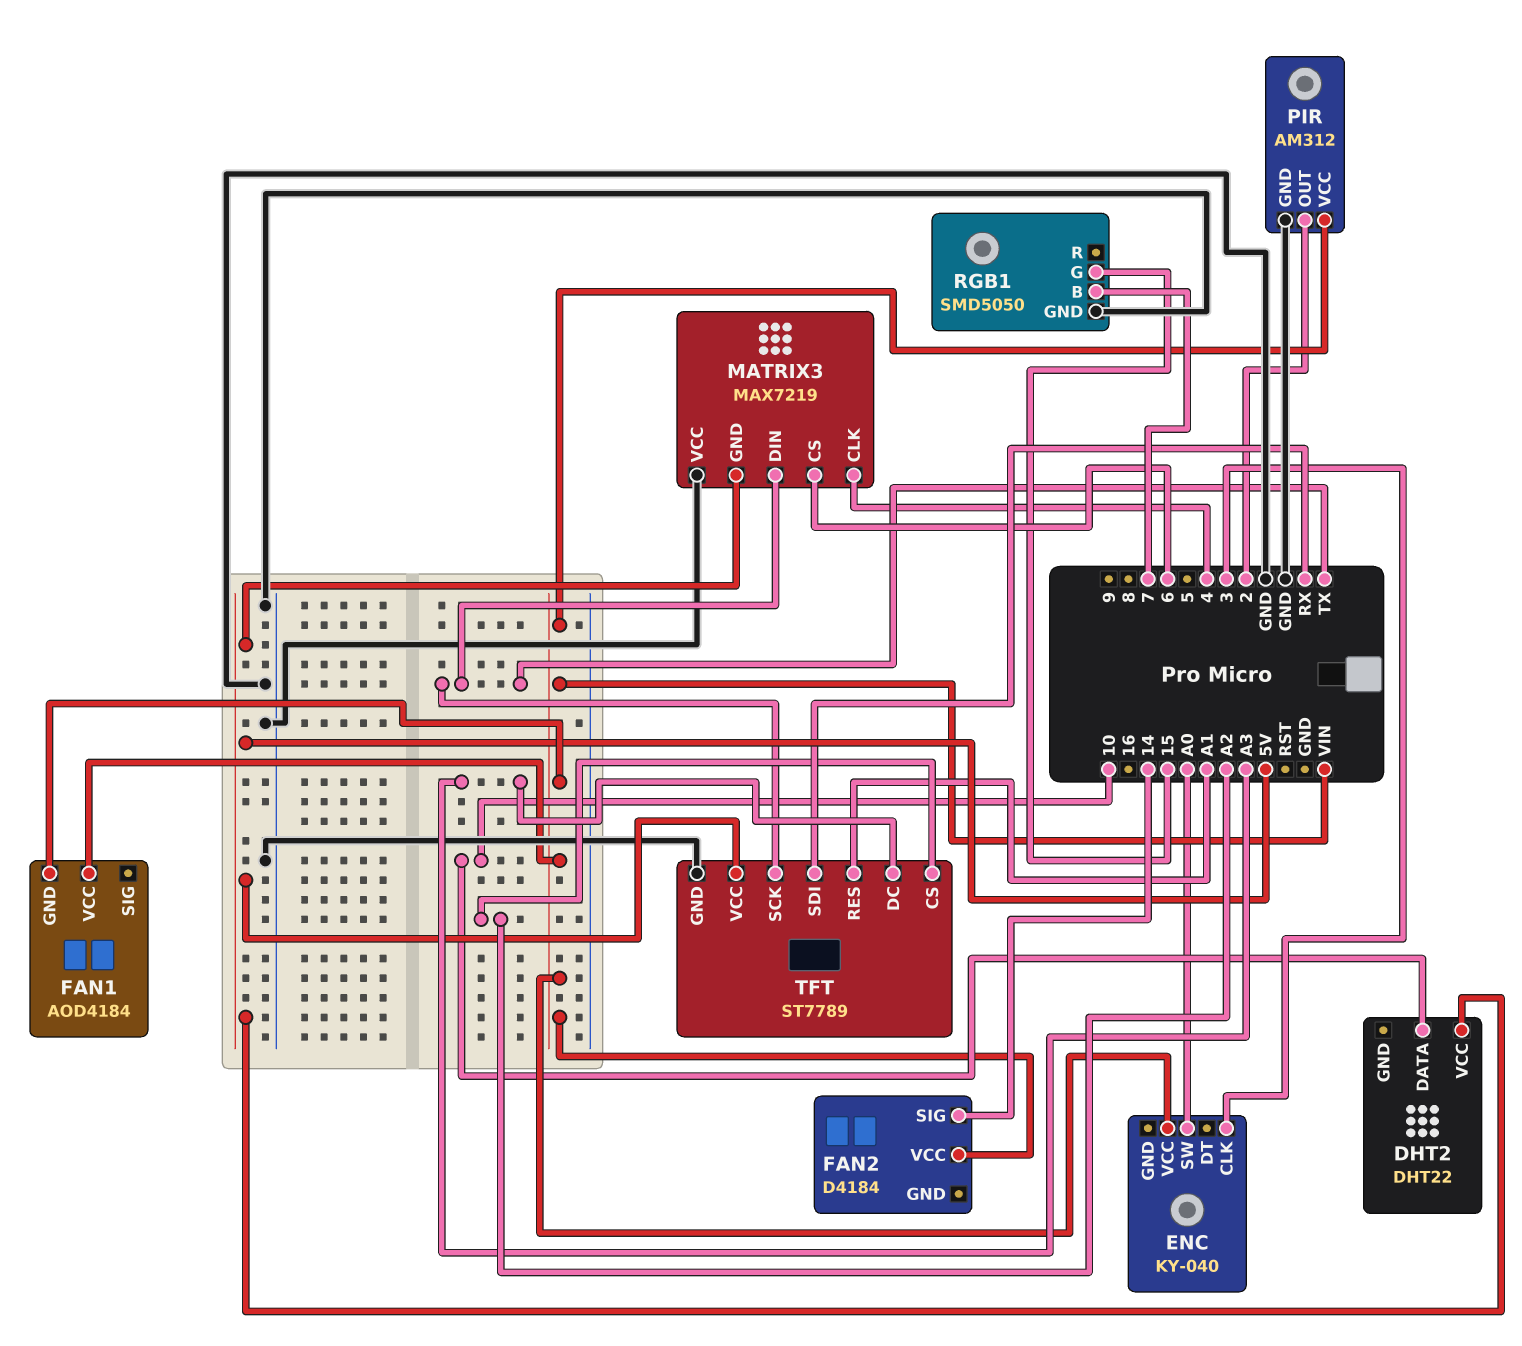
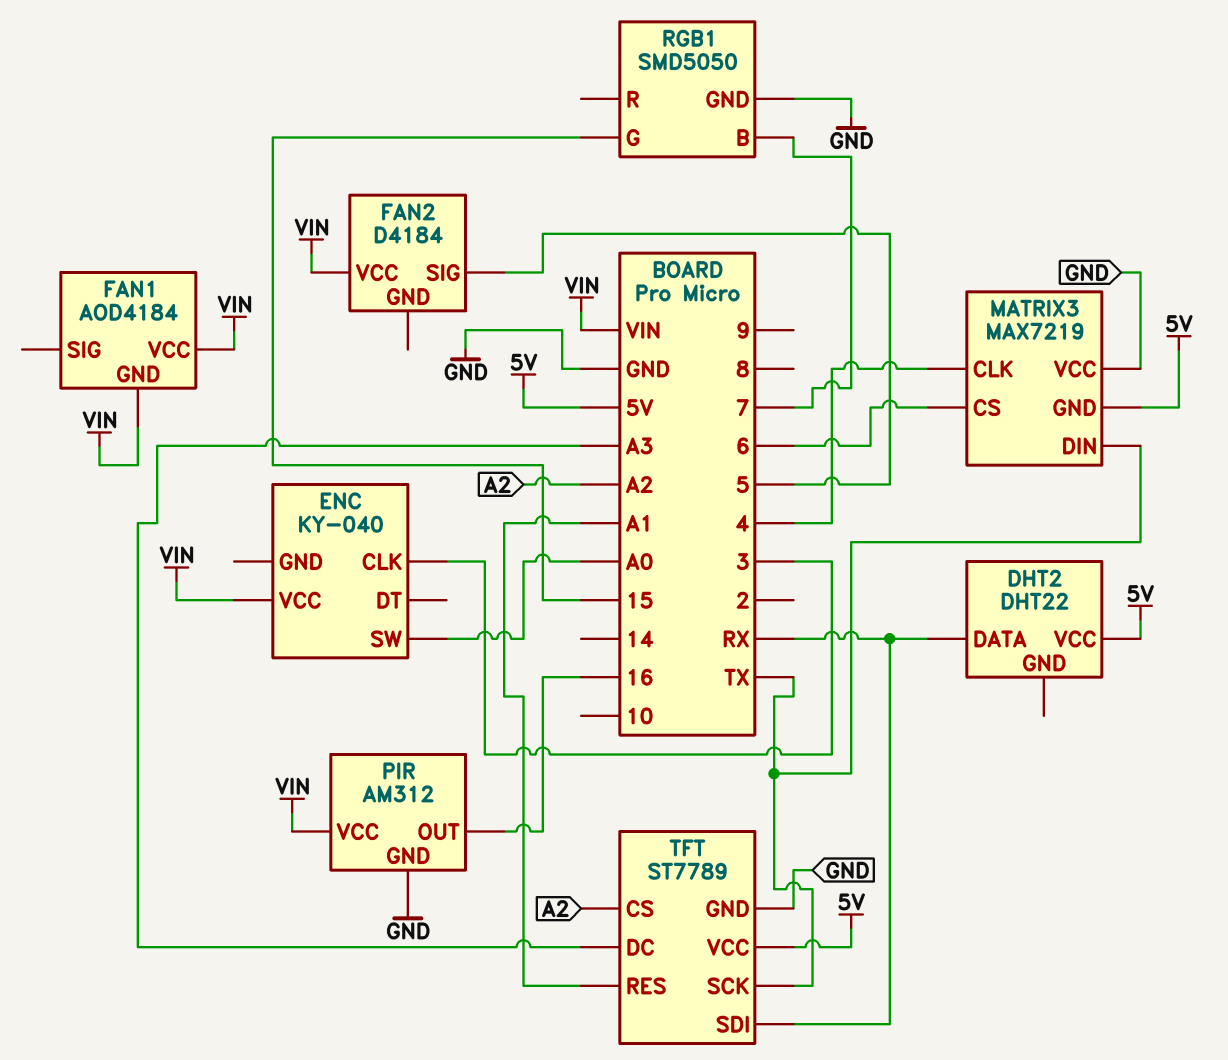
DHT2 pin DATA: 10 -> RX
FAN2 pin SIG: 14 -> 5
PIR pin OUT: 2 -> 16

